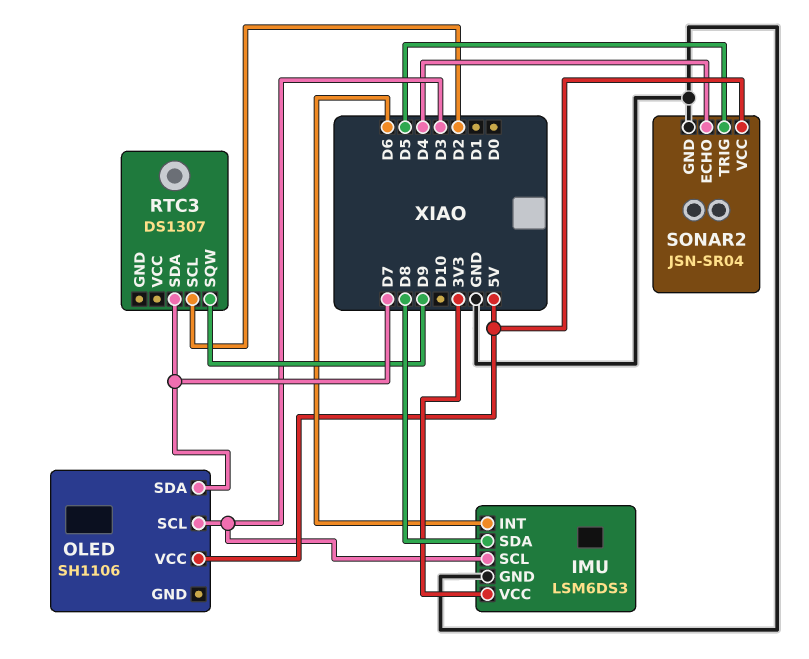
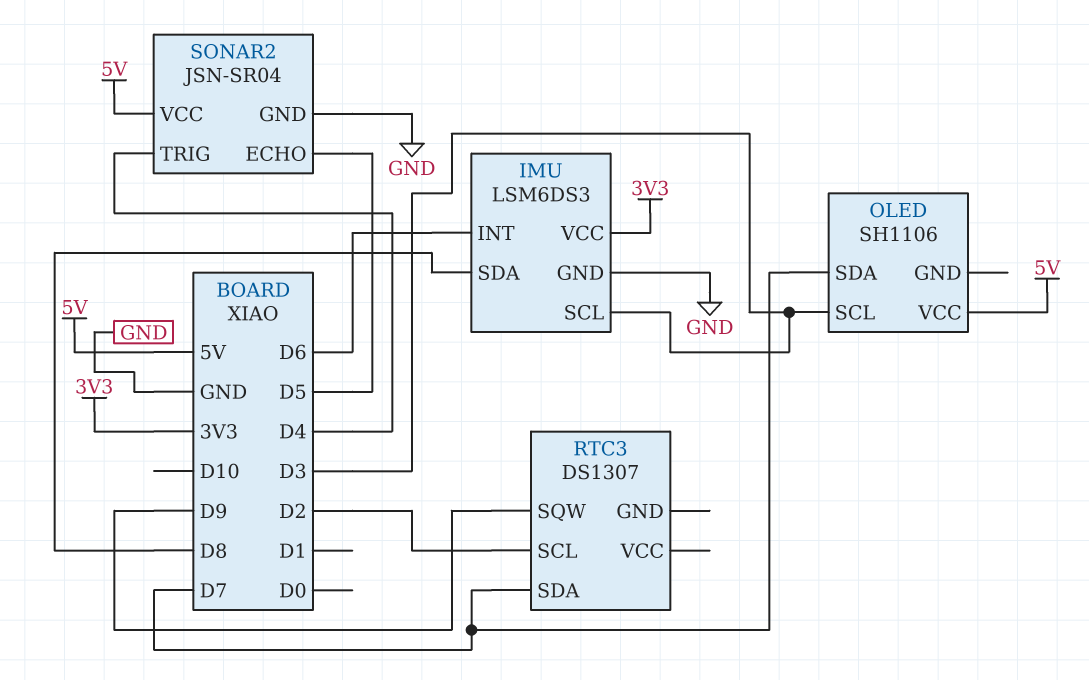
SONAR2 pin ECHO: D4 -> D5
SONAR2 pin TRIG: D5 -> D4

